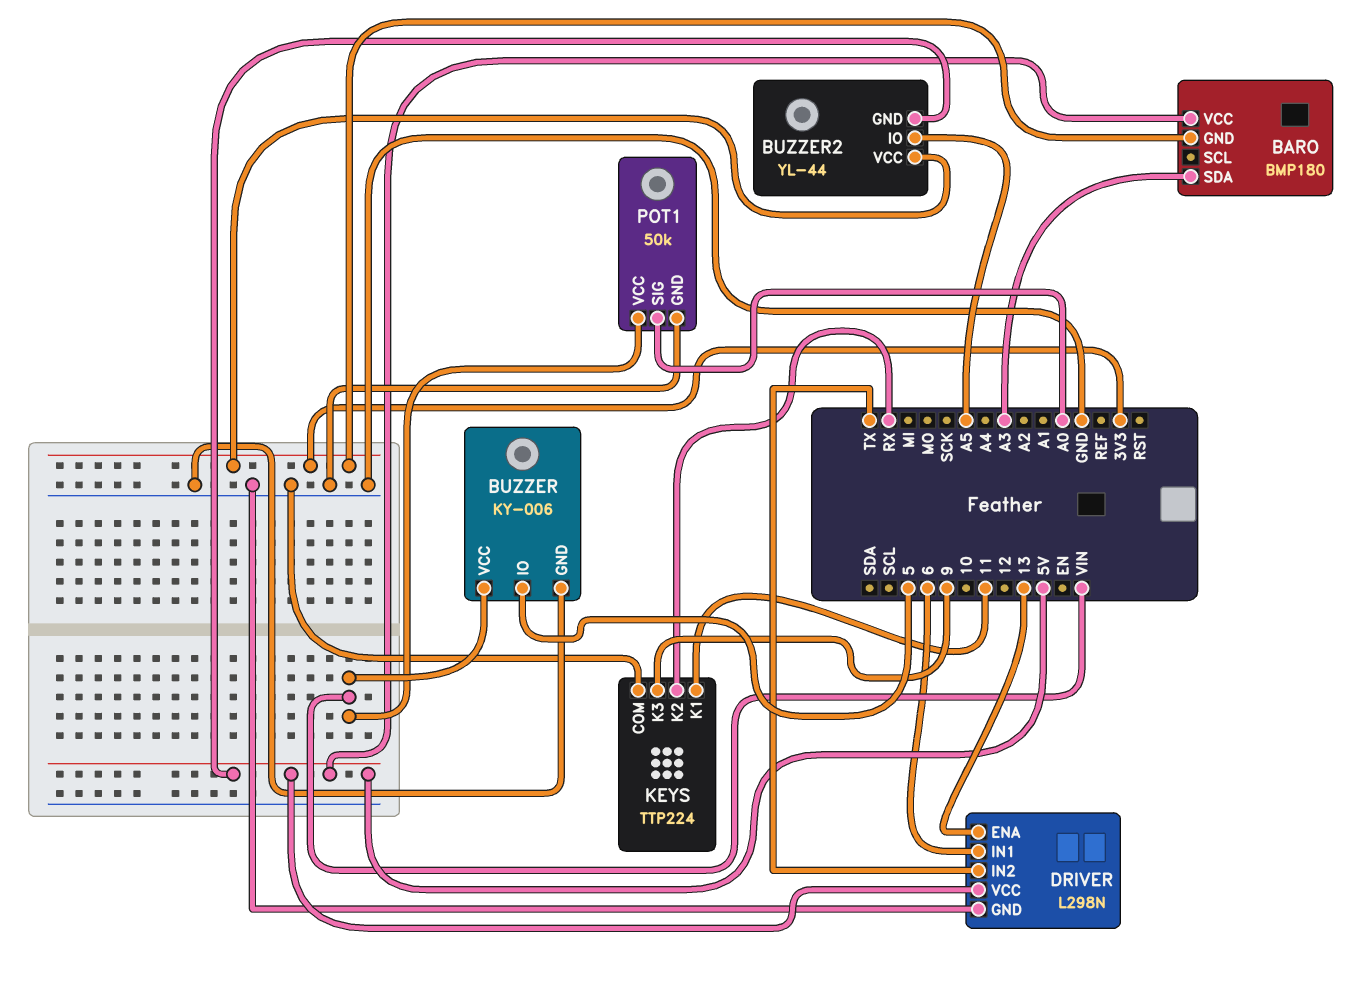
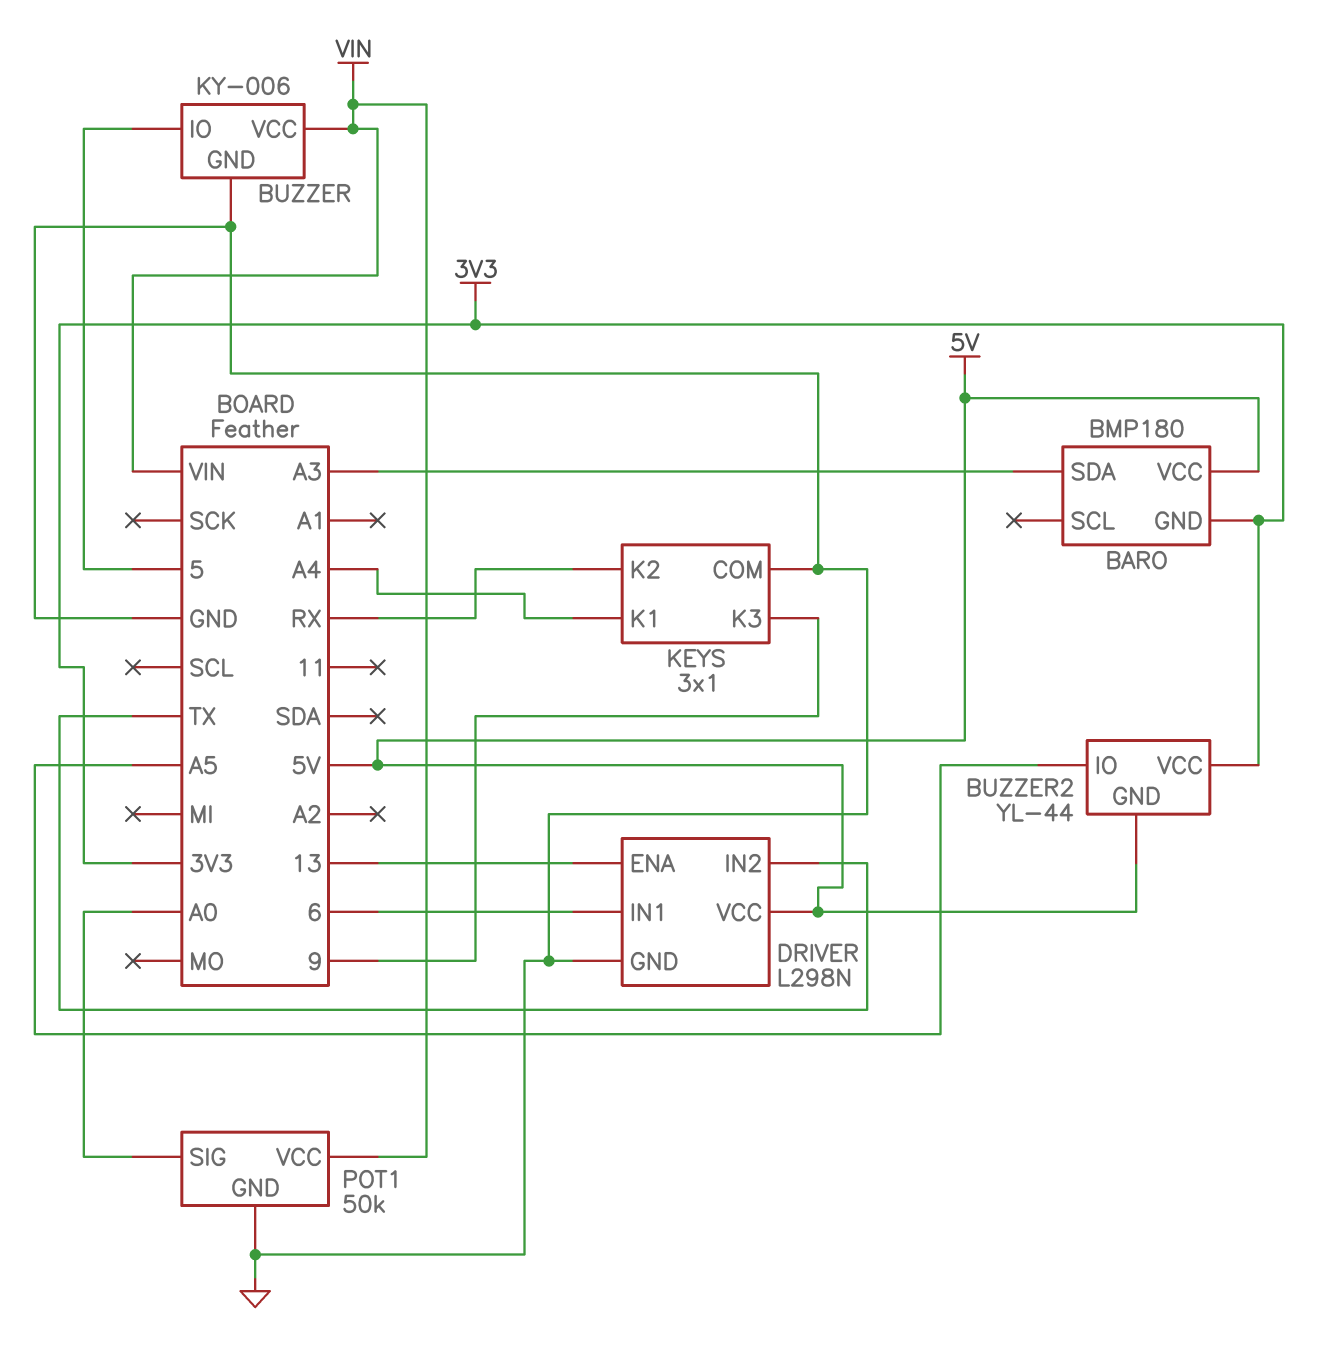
KEYS: TTP224 -> 3x1
KEYS pin K1: 11 -> A4

